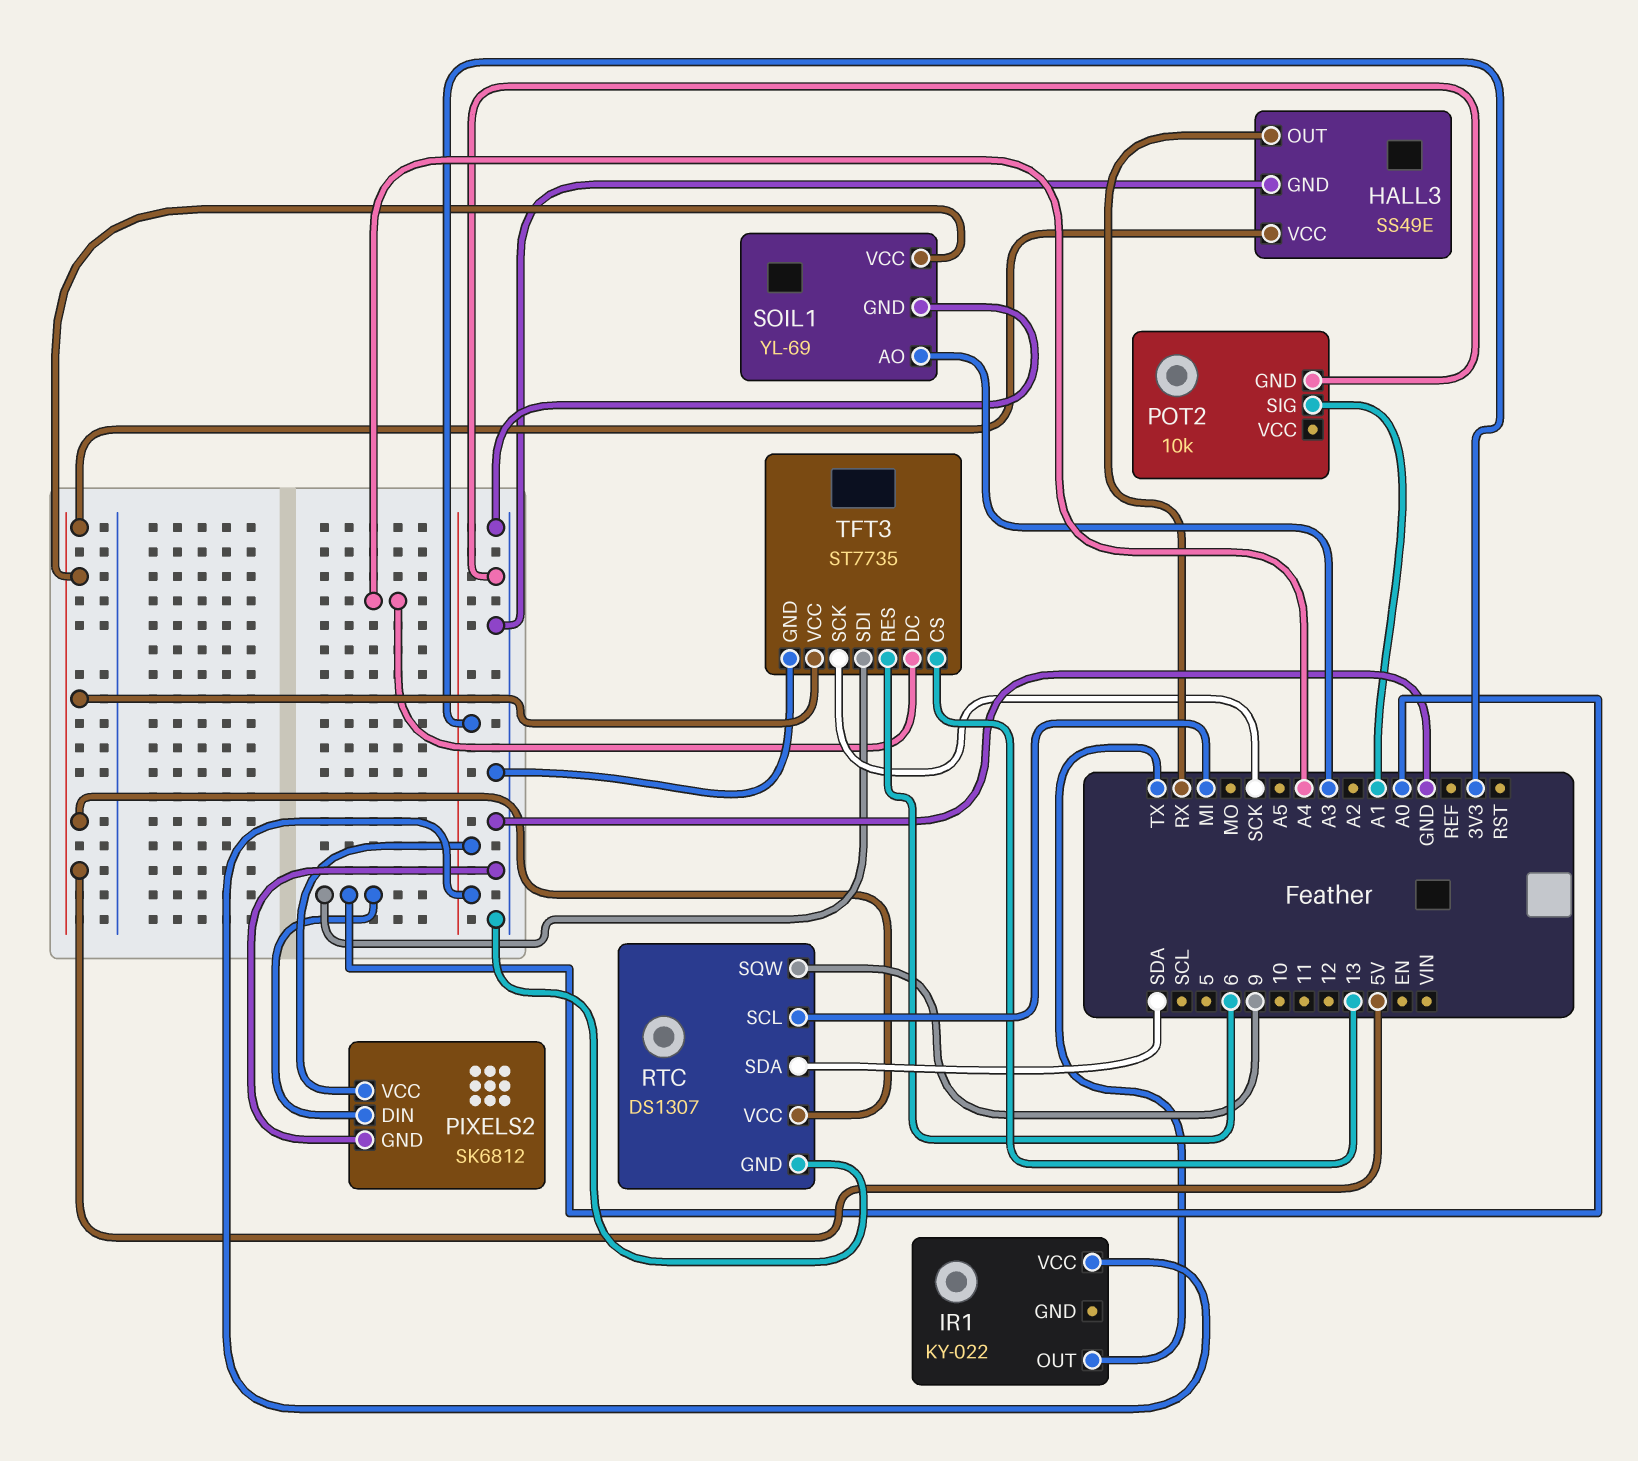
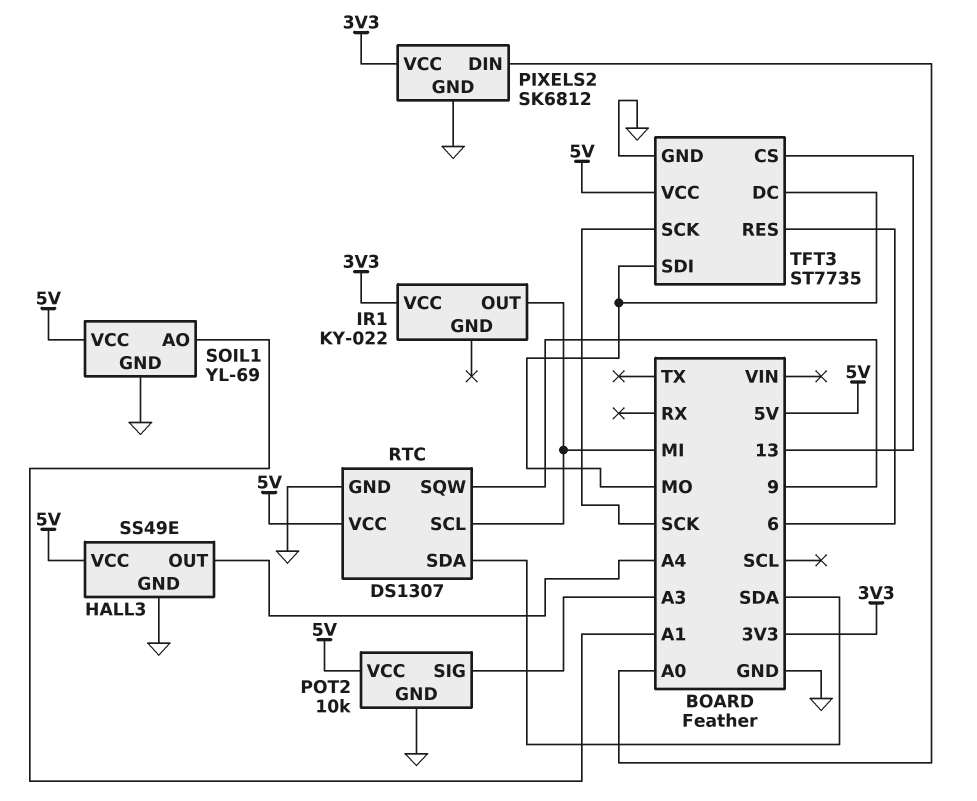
HALL3 pin OUT: RX -> A4
IR1 pin OUT: TX -> MI
POT2 pin SIG: A1 -> A3
POT2 pin VCC: none -> 5V
SOIL1 pin AO: A3 -> A1
TFT3 pin DC: A4 -> MO
TFT3 pin SDI: A0 -> MO

